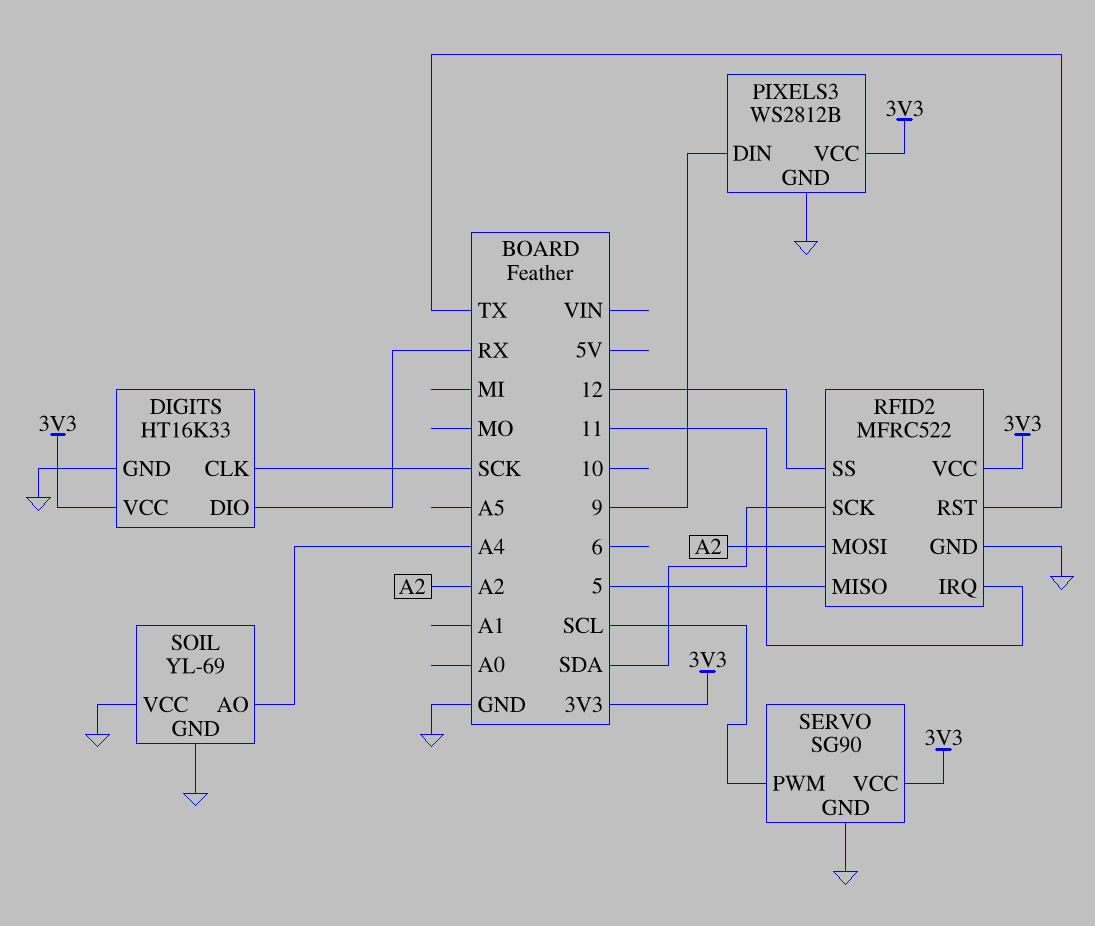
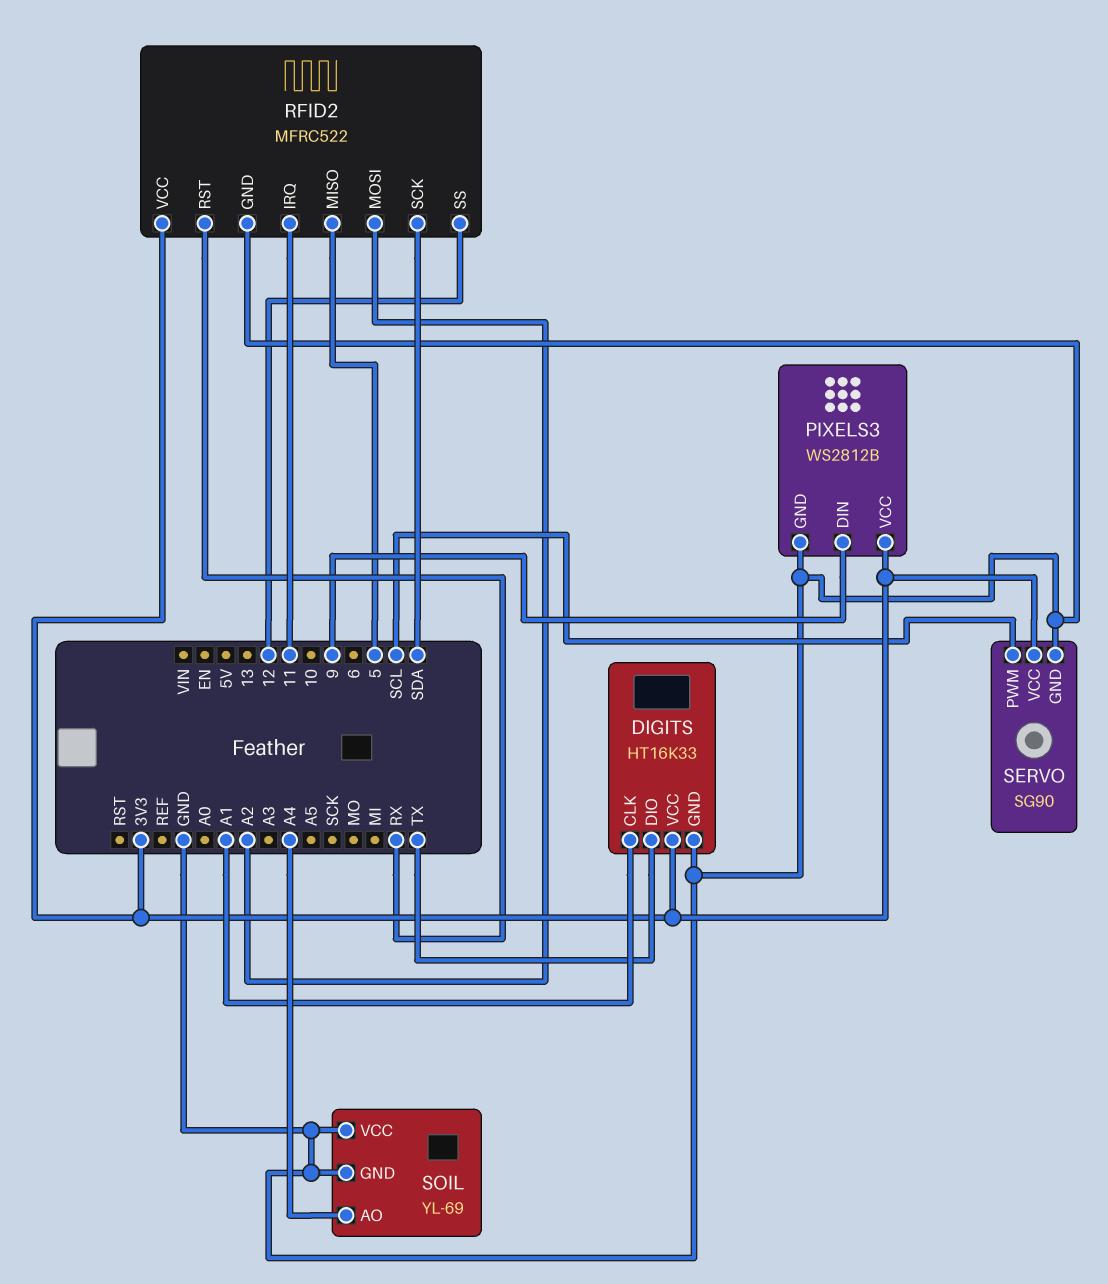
DIGITS pin CLK: SCK -> A1
DIGITS pin DIO: RX -> TX
RFID2 pin RST: TX -> RX

